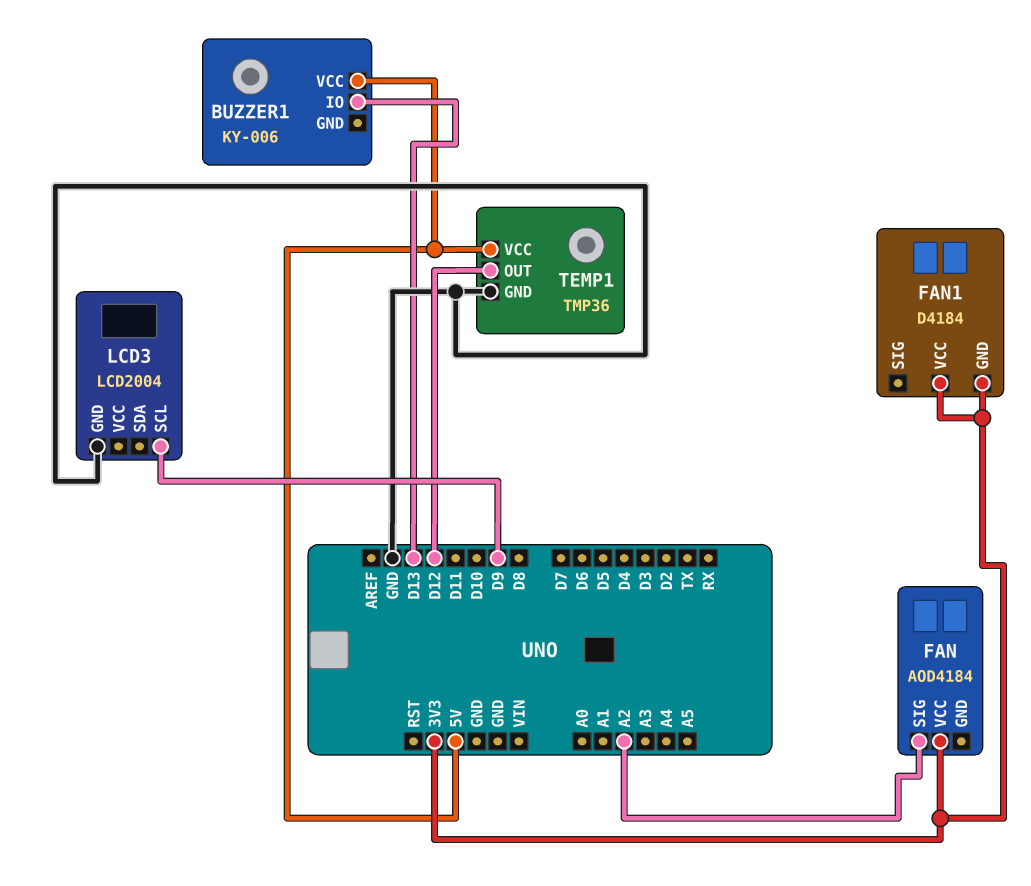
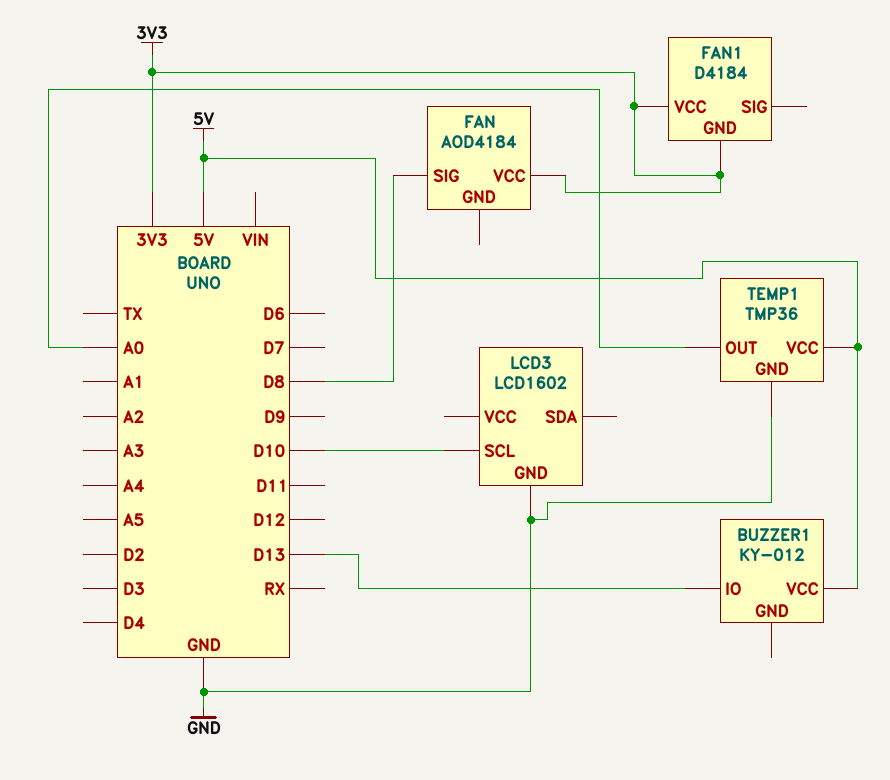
BUZZER1: KY-006 -> KY-012
FAN pin SIG: A2 -> D8
LCD3: LCD2004 -> LCD1602
LCD3 pin SCL: D9 -> D10
TEMP1 pin OUT: D12 -> A0

